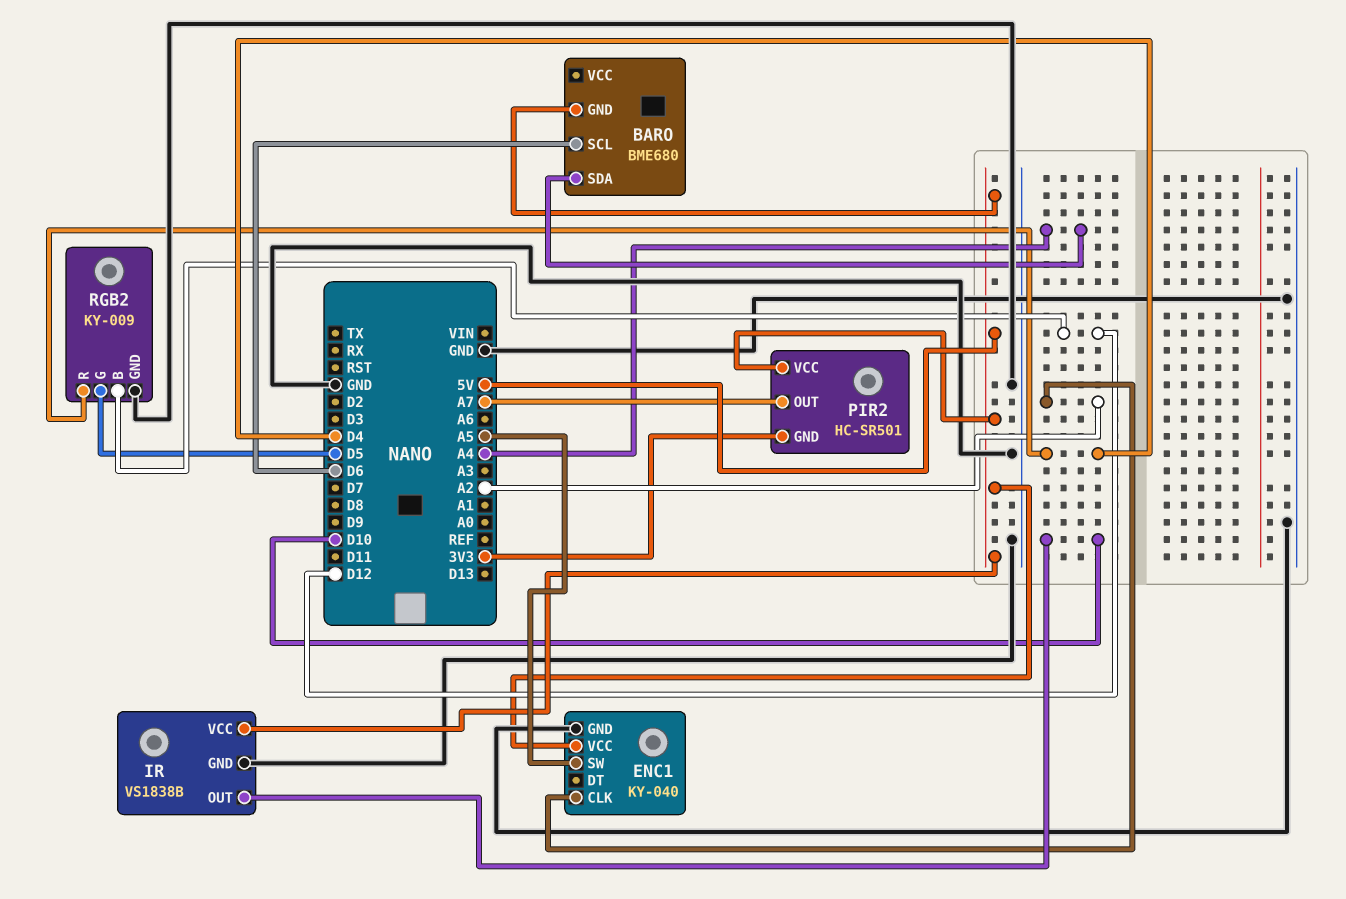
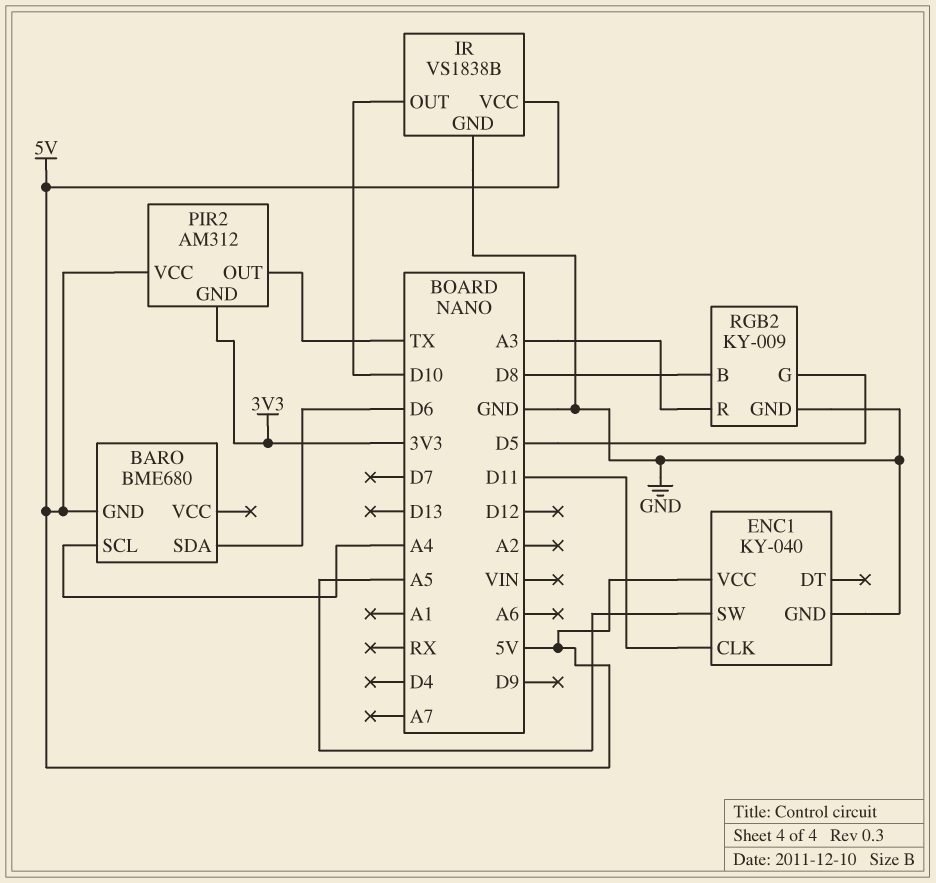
BARO pin SCL: D6 -> A4
BARO pin SDA: A4 -> D6
ENC1 pin CLK: A2 -> D11
PIR2: HC-SR501 -> AM312
PIR2 pin OUT: A7 -> TX
RGB2 pin B: D12 -> D8
RGB2 pin R: D4 -> A3

